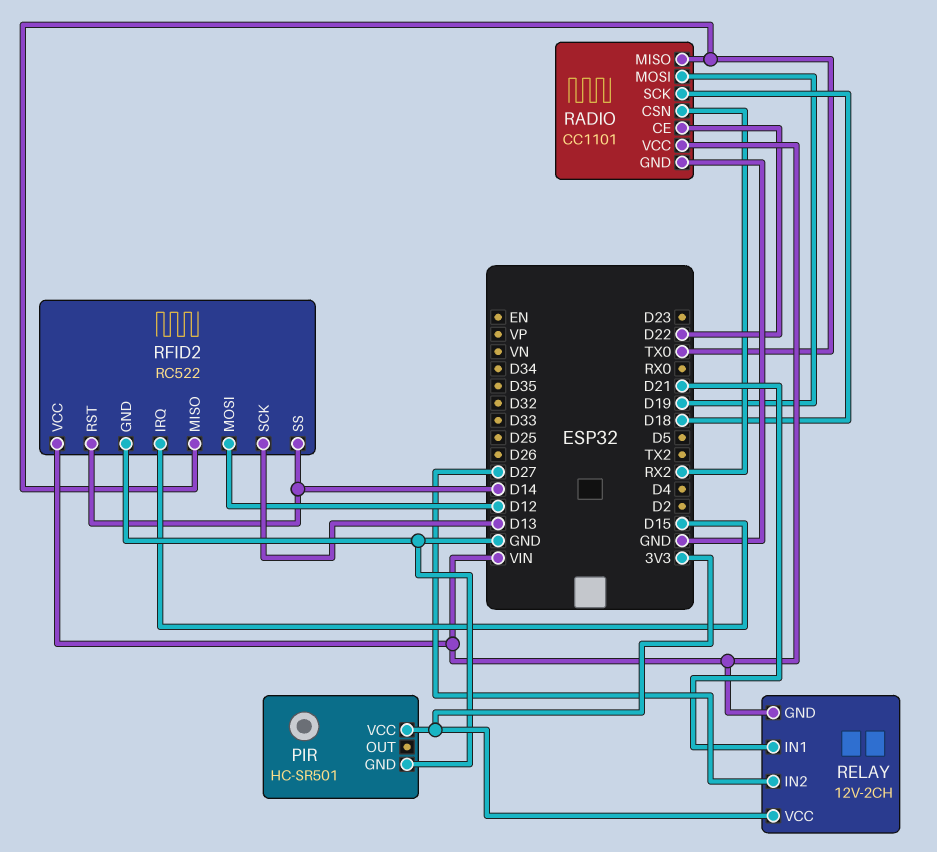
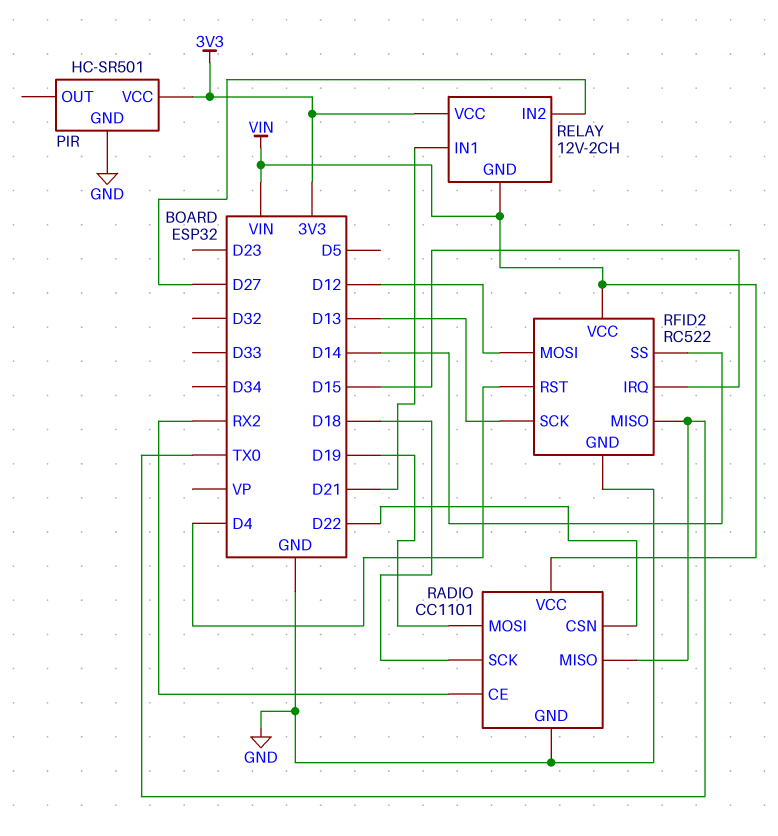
RADIO pin CE: D22 -> RX2
RADIO pin CSN: RX2 -> D22
RFID2 pin RST: D14 -> D4

